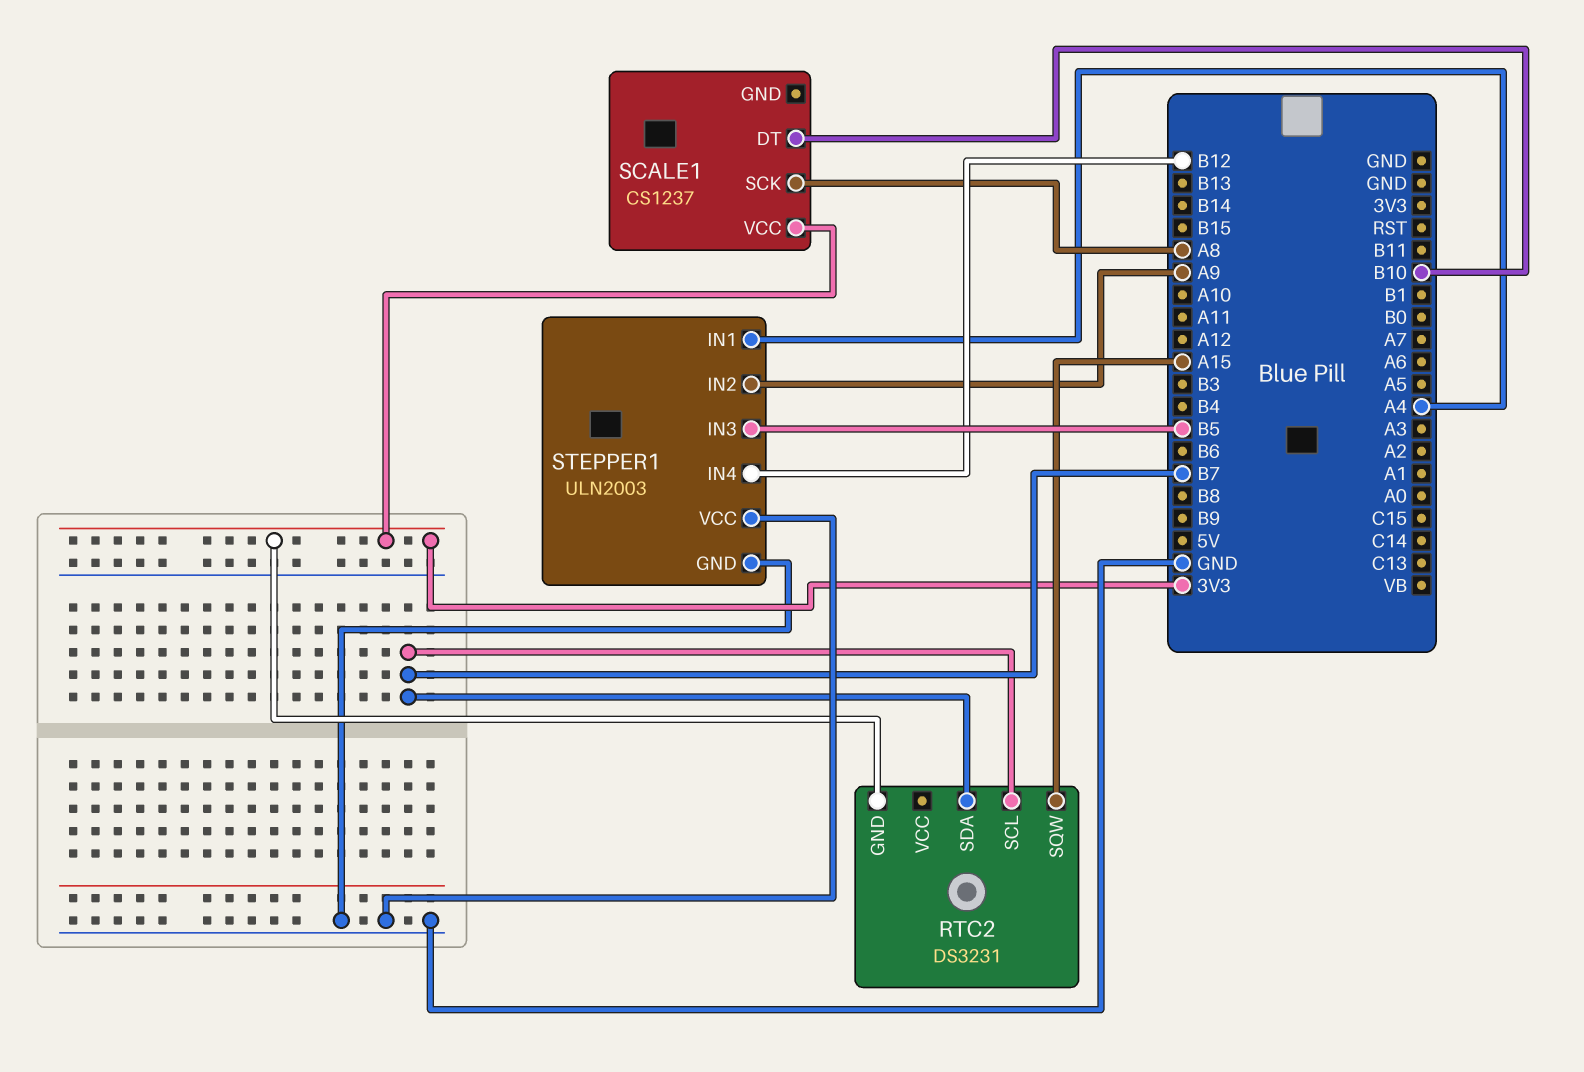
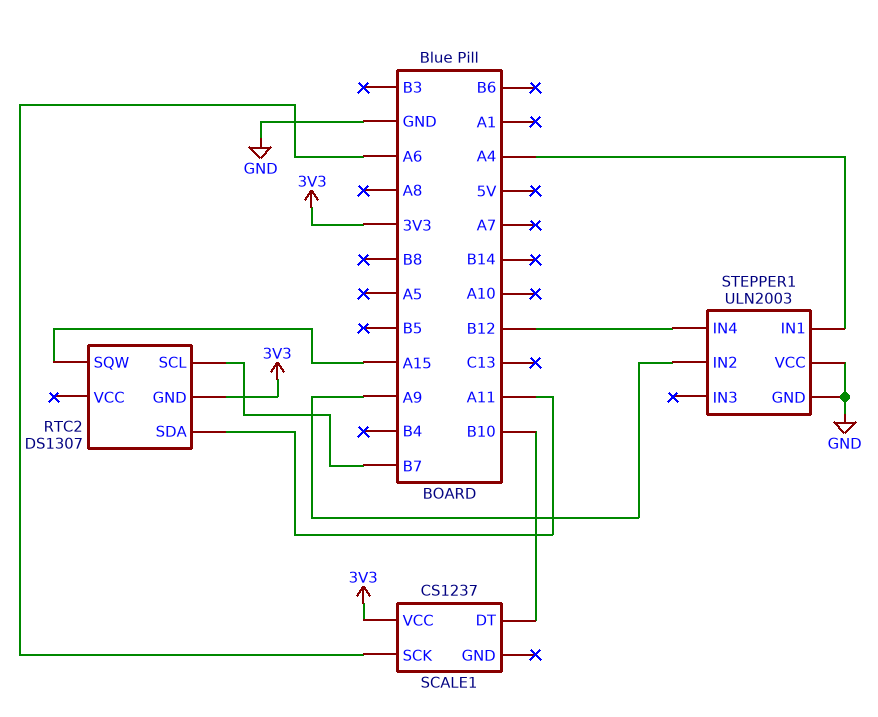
RTC2: DS3231 -> DS1307
RTC2 pin SDA: B7 -> A11
SCALE1 pin SCK: A8 -> A6
STEPPER1 pin IN3: B5 -> none

